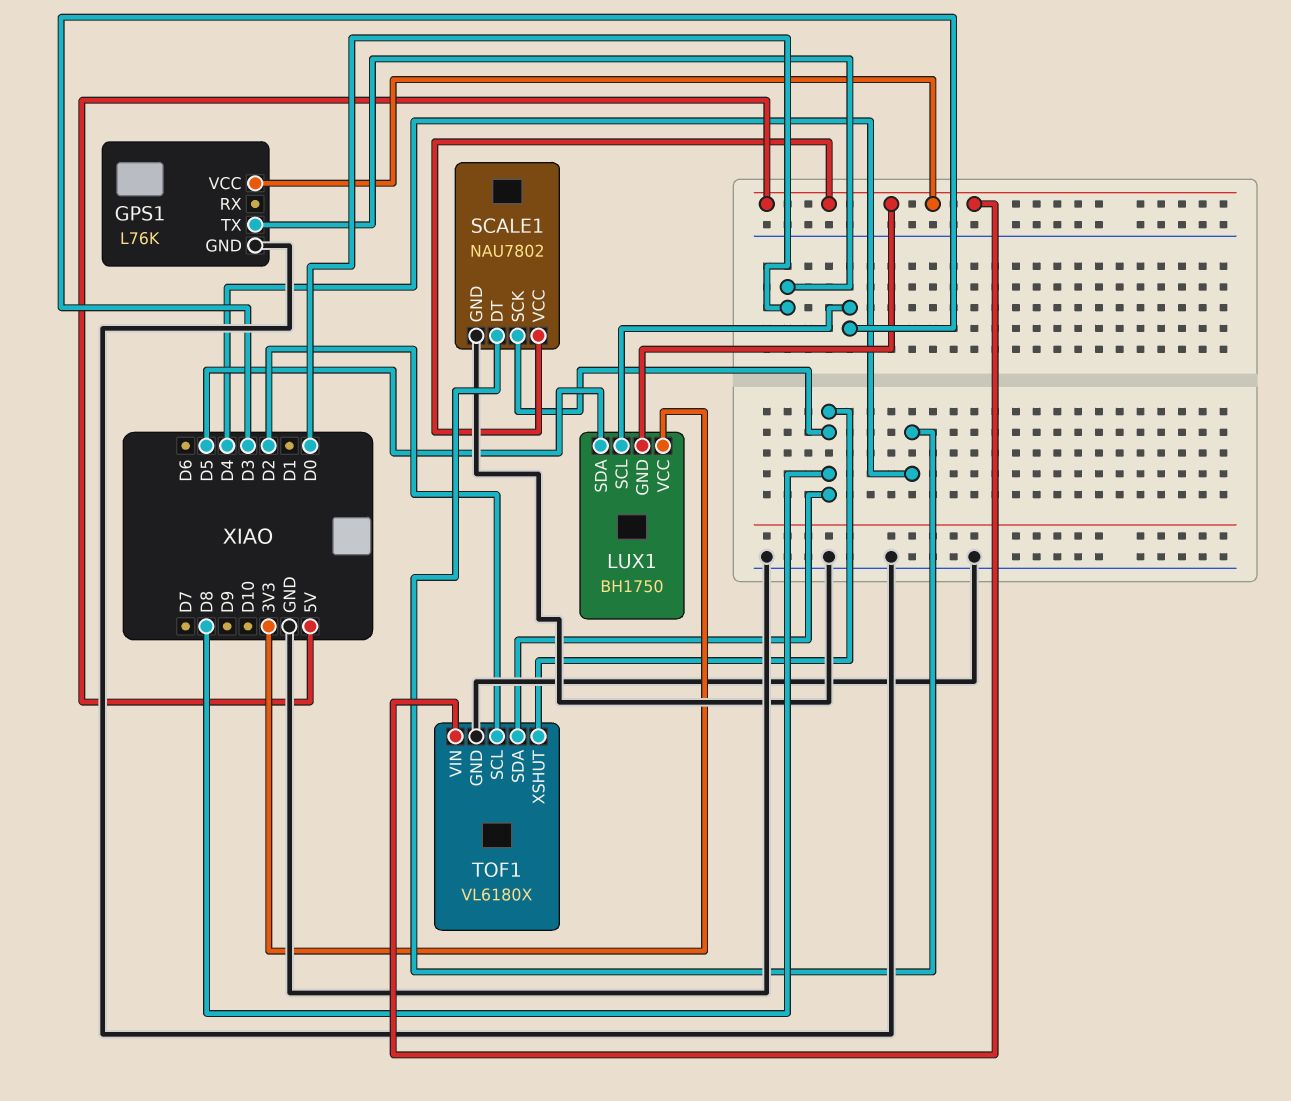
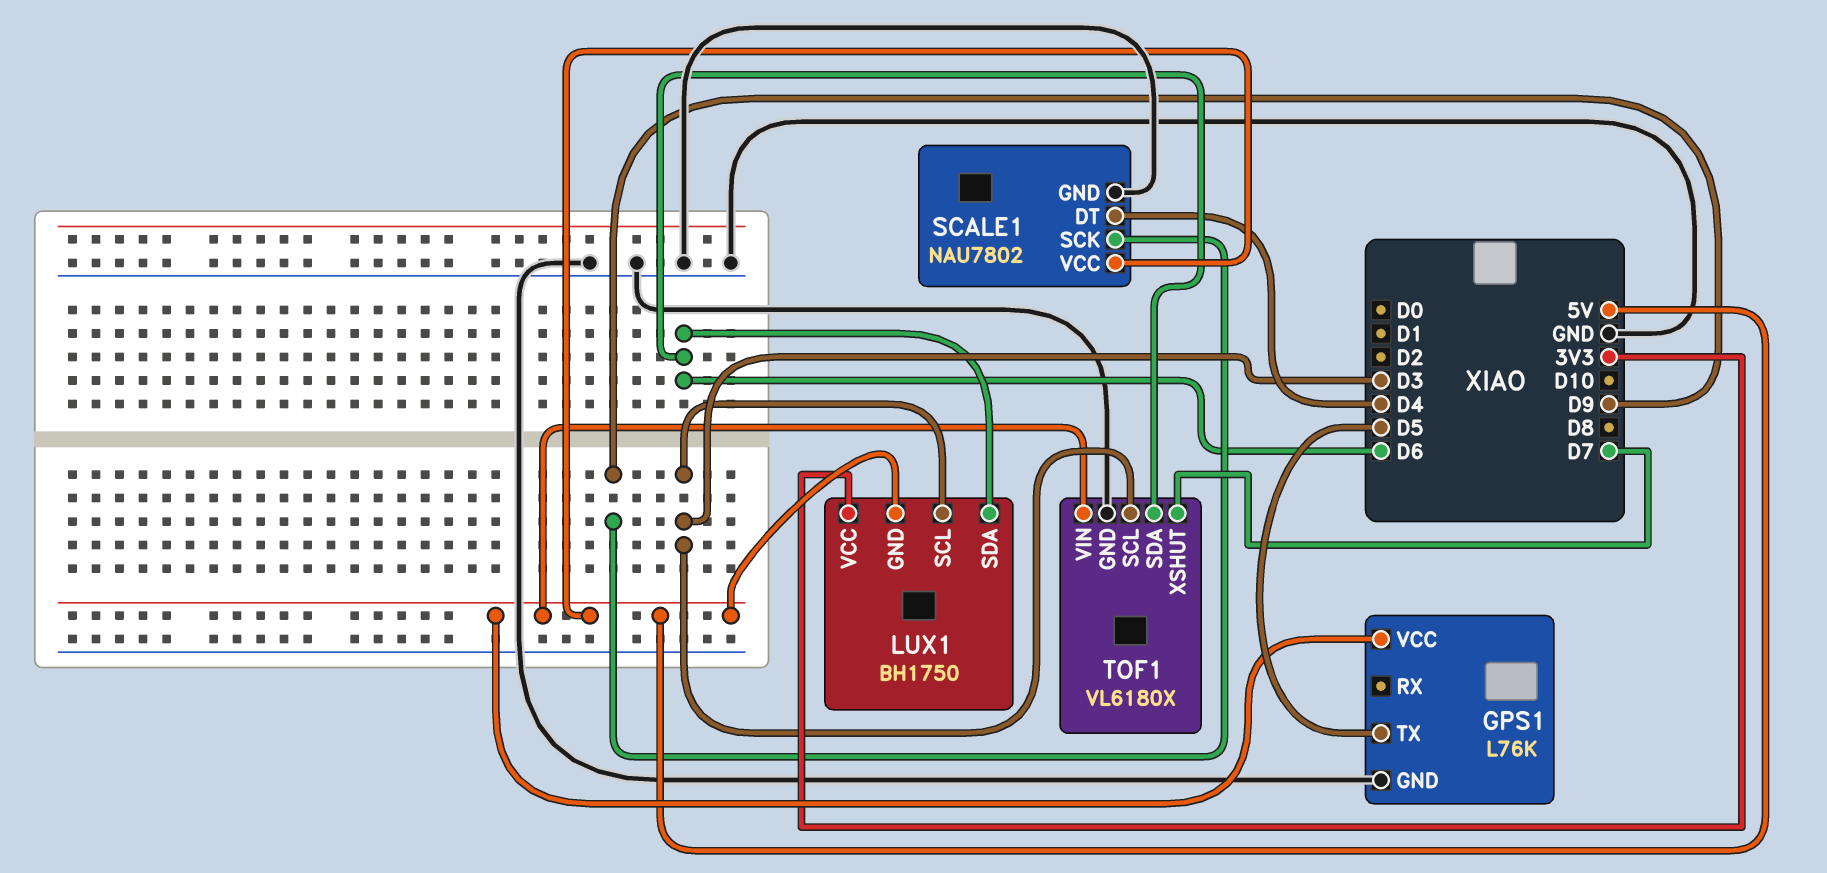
GPS1 pin TX: D0 -> D5
LUX1 pin SDA: D5 -> D6
SCALE1 pin SCK: D8 -> D9
TOF1 pin SCL: D2 -> D3
TOF1 pin SDA: D8 -> D6
TOF1 pin XSHUT: D8 -> D7

